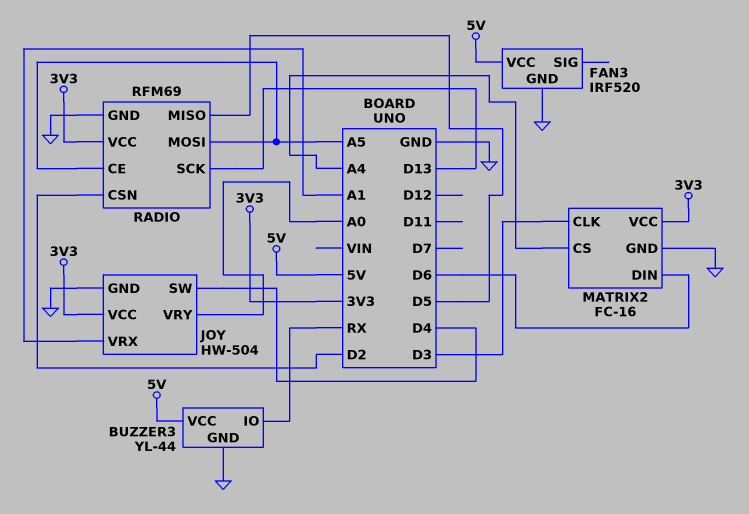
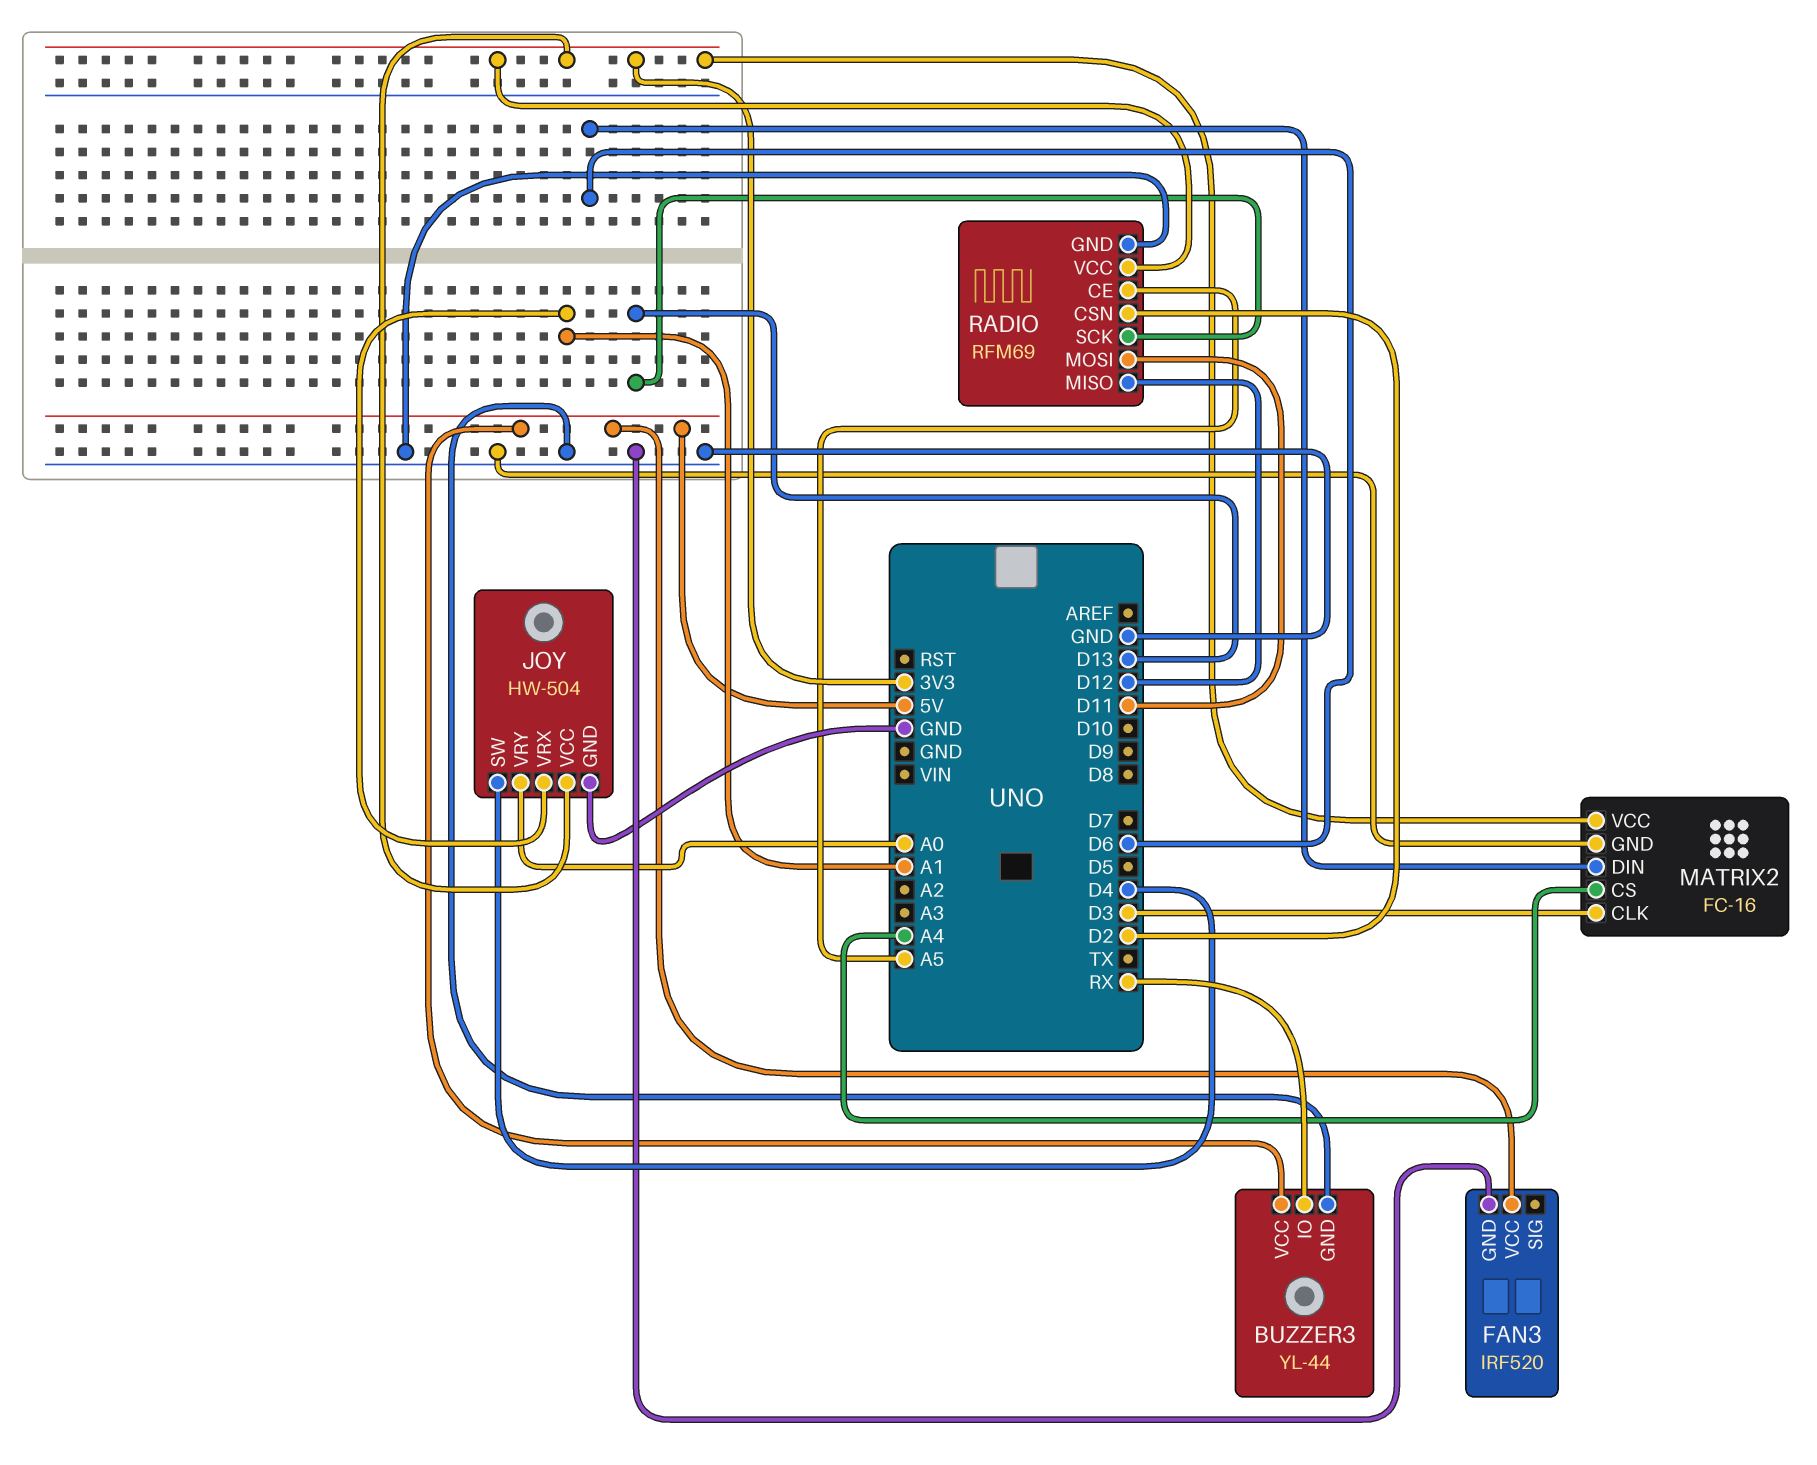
RADIO pin MISO: D5 -> D12
RADIO pin MOSI: A5 -> D11

